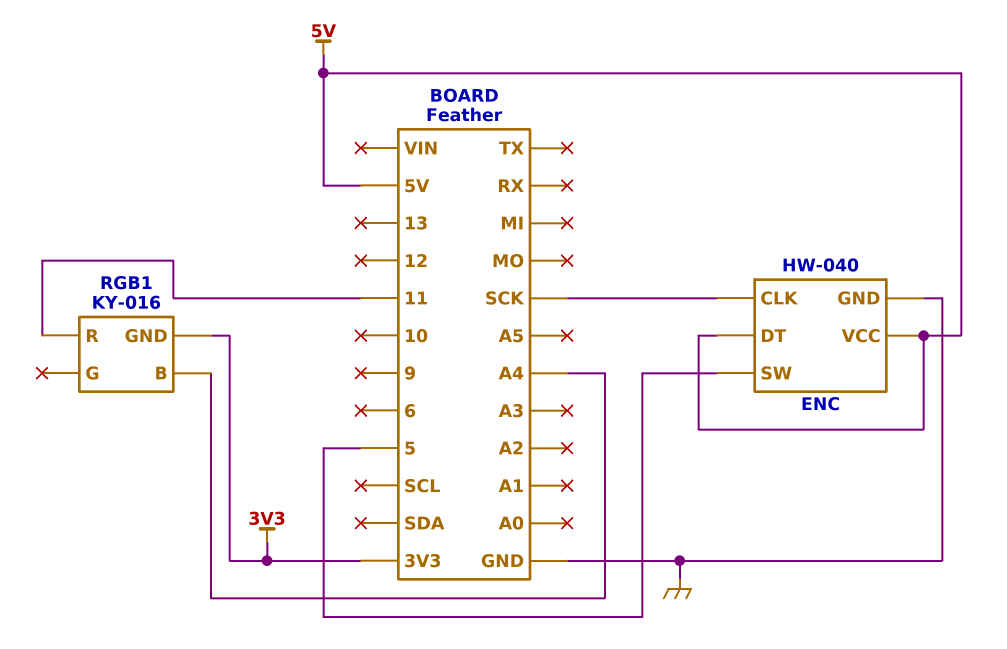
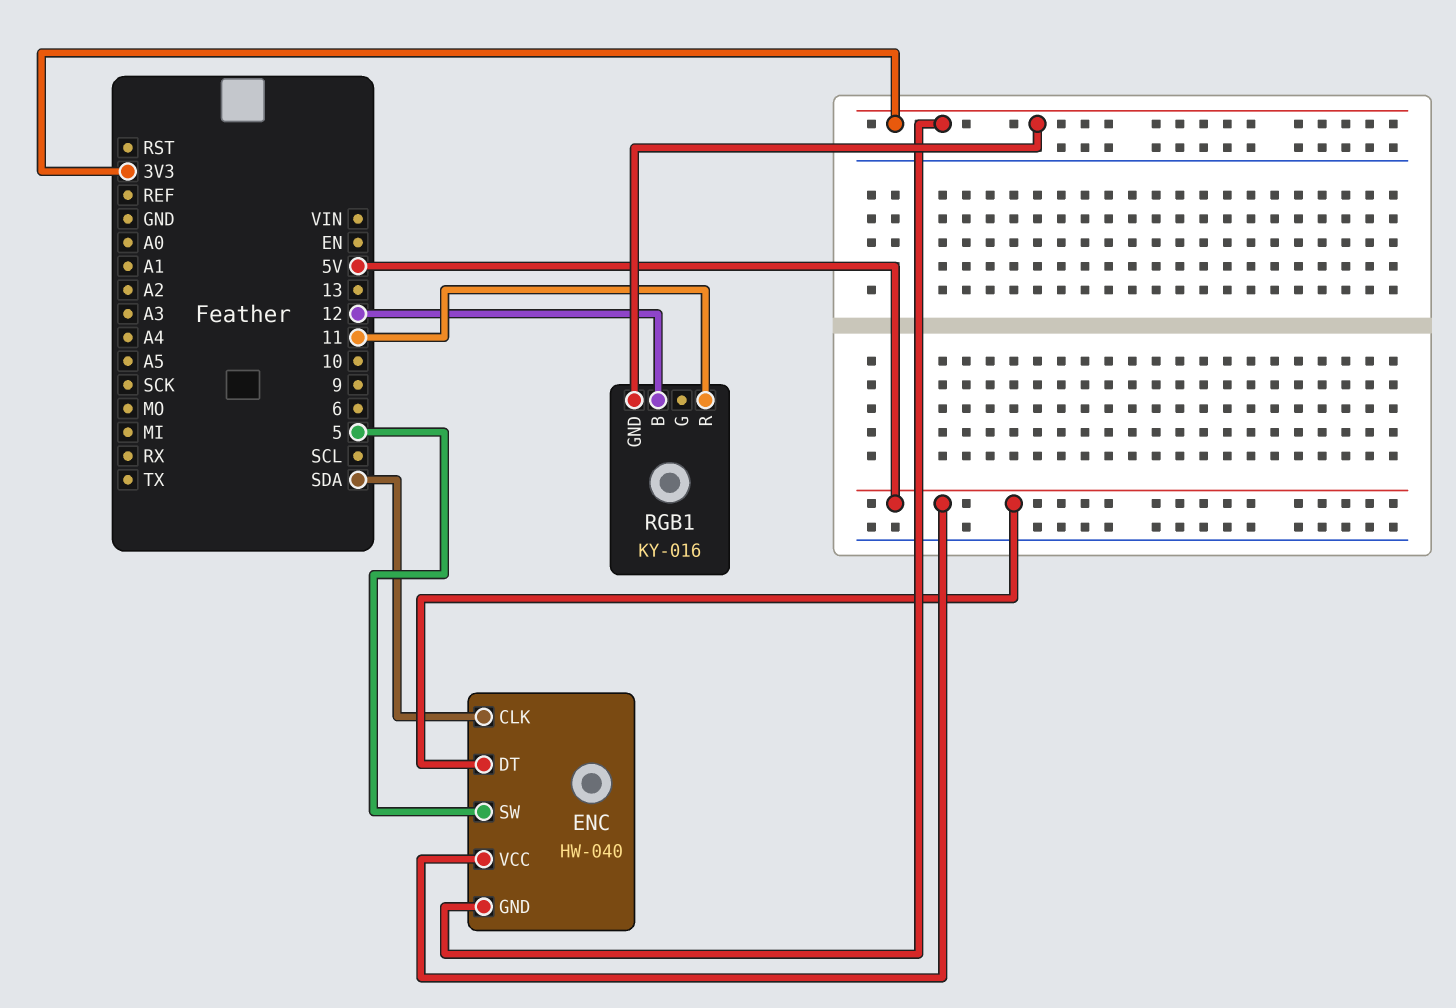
ENC pin CLK: SCK -> SDA
ENC pin GND: GND -> 3V3
RGB1 pin B: A4 -> 12

